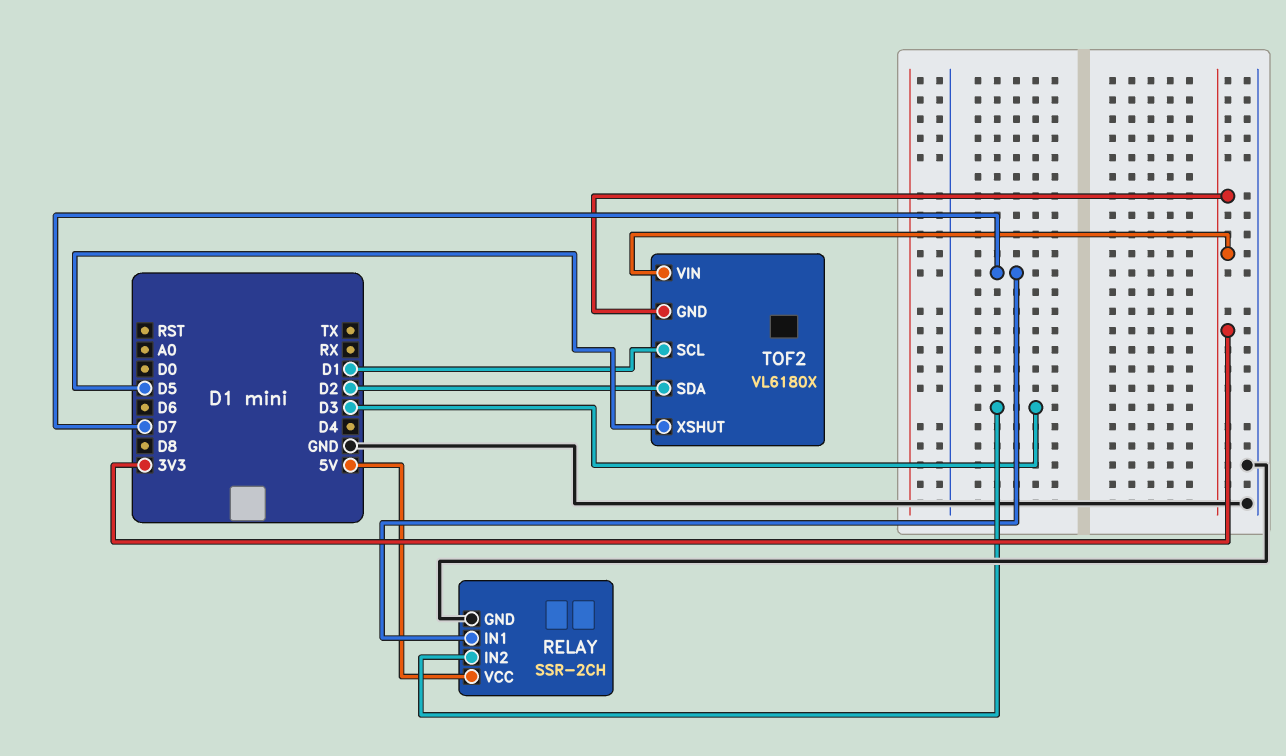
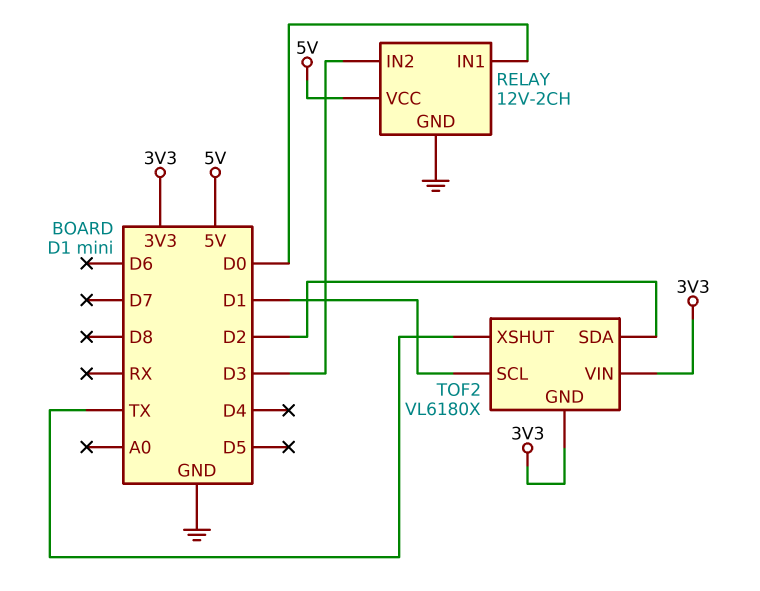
RELAY: SSR-2CH -> 12V-2CH
RELAY pin IN1: D7 -> D0
TOF2 pin XSHUT: D5 -> TX

